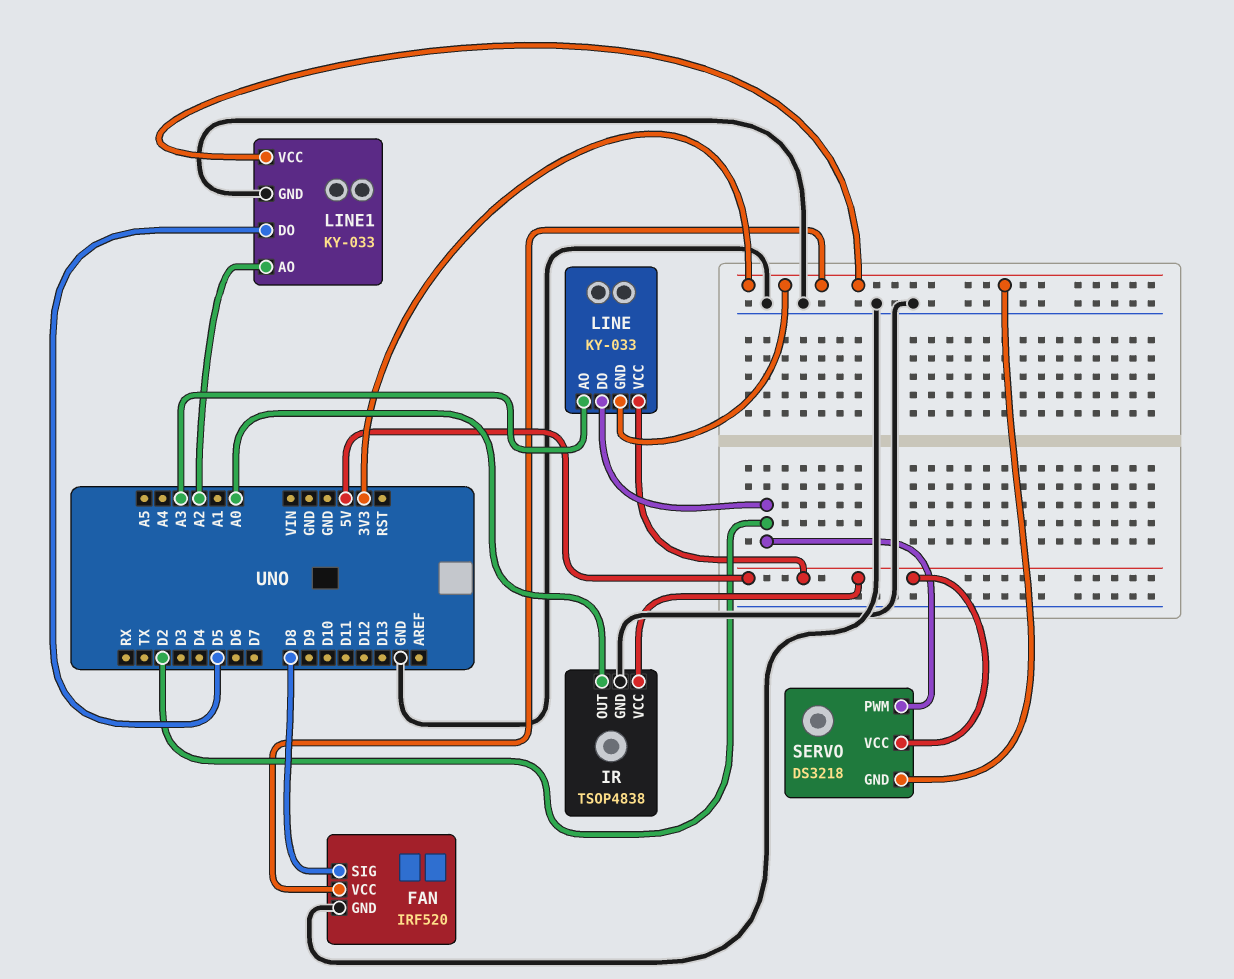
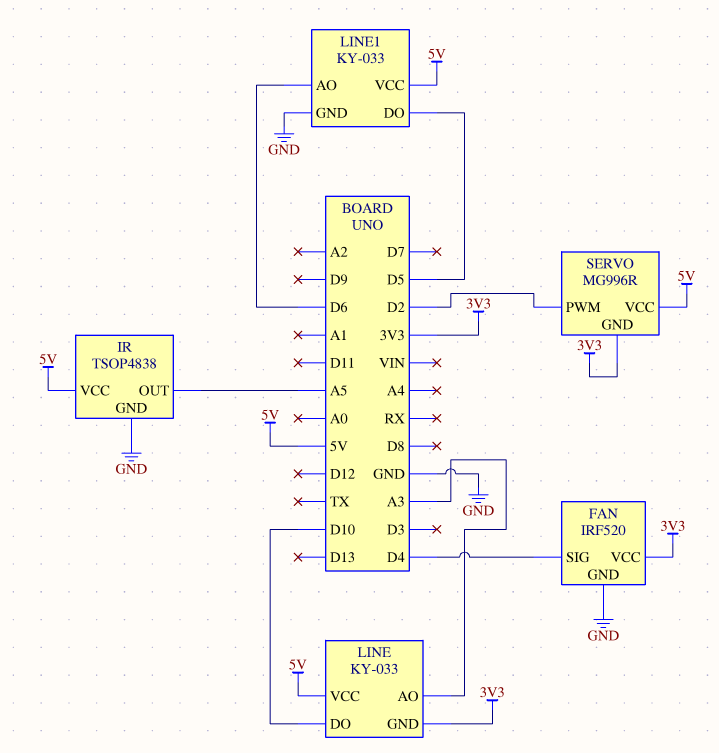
FAN pin SIG: D8 -> D4
IR pin OUT: A0 -> A5
LINE pin DO: D2 -> D10
LINE1 pin AO: A2 -> D6
LINE1 pin VCC: 3V3 -> 5V
SERVO: DS3218 -> MG996R

